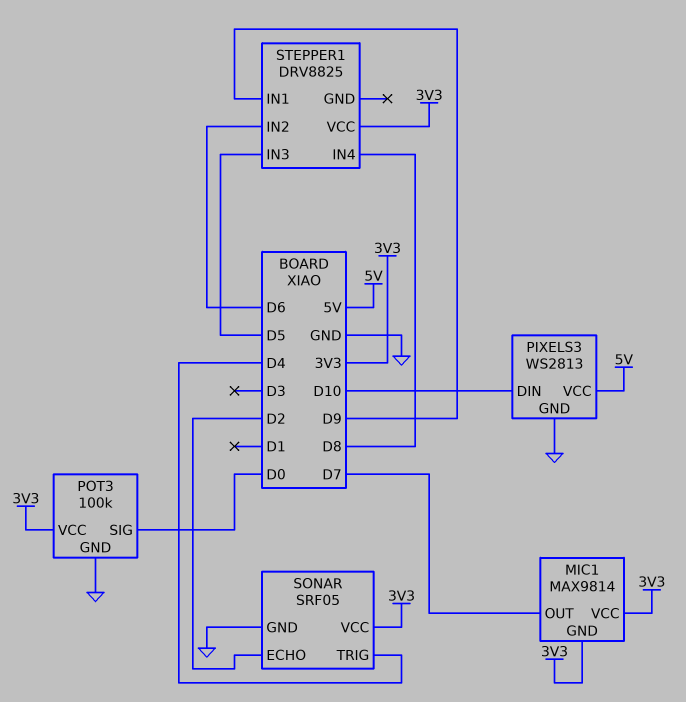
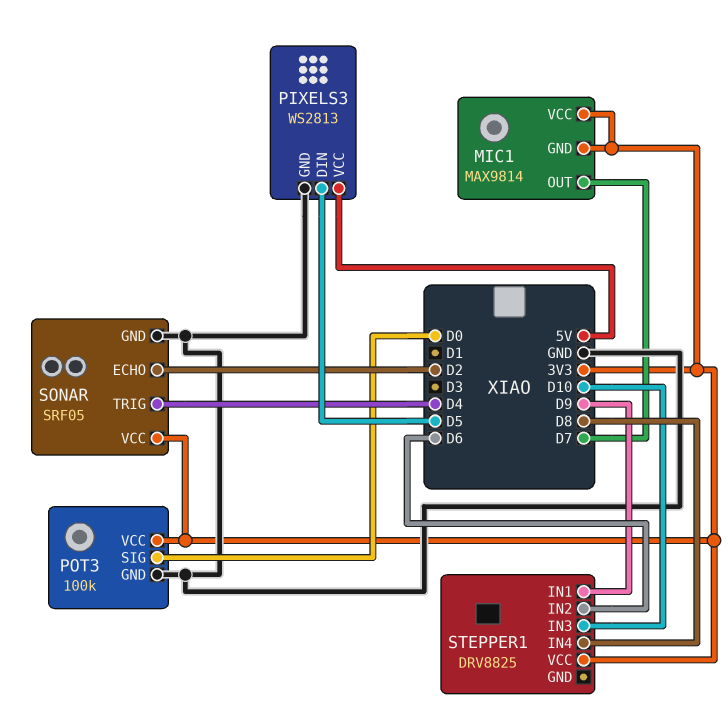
PIXELS3 pin DIN: D10 -> D5
STEPPER1 pin IN3: D5 -> D10

